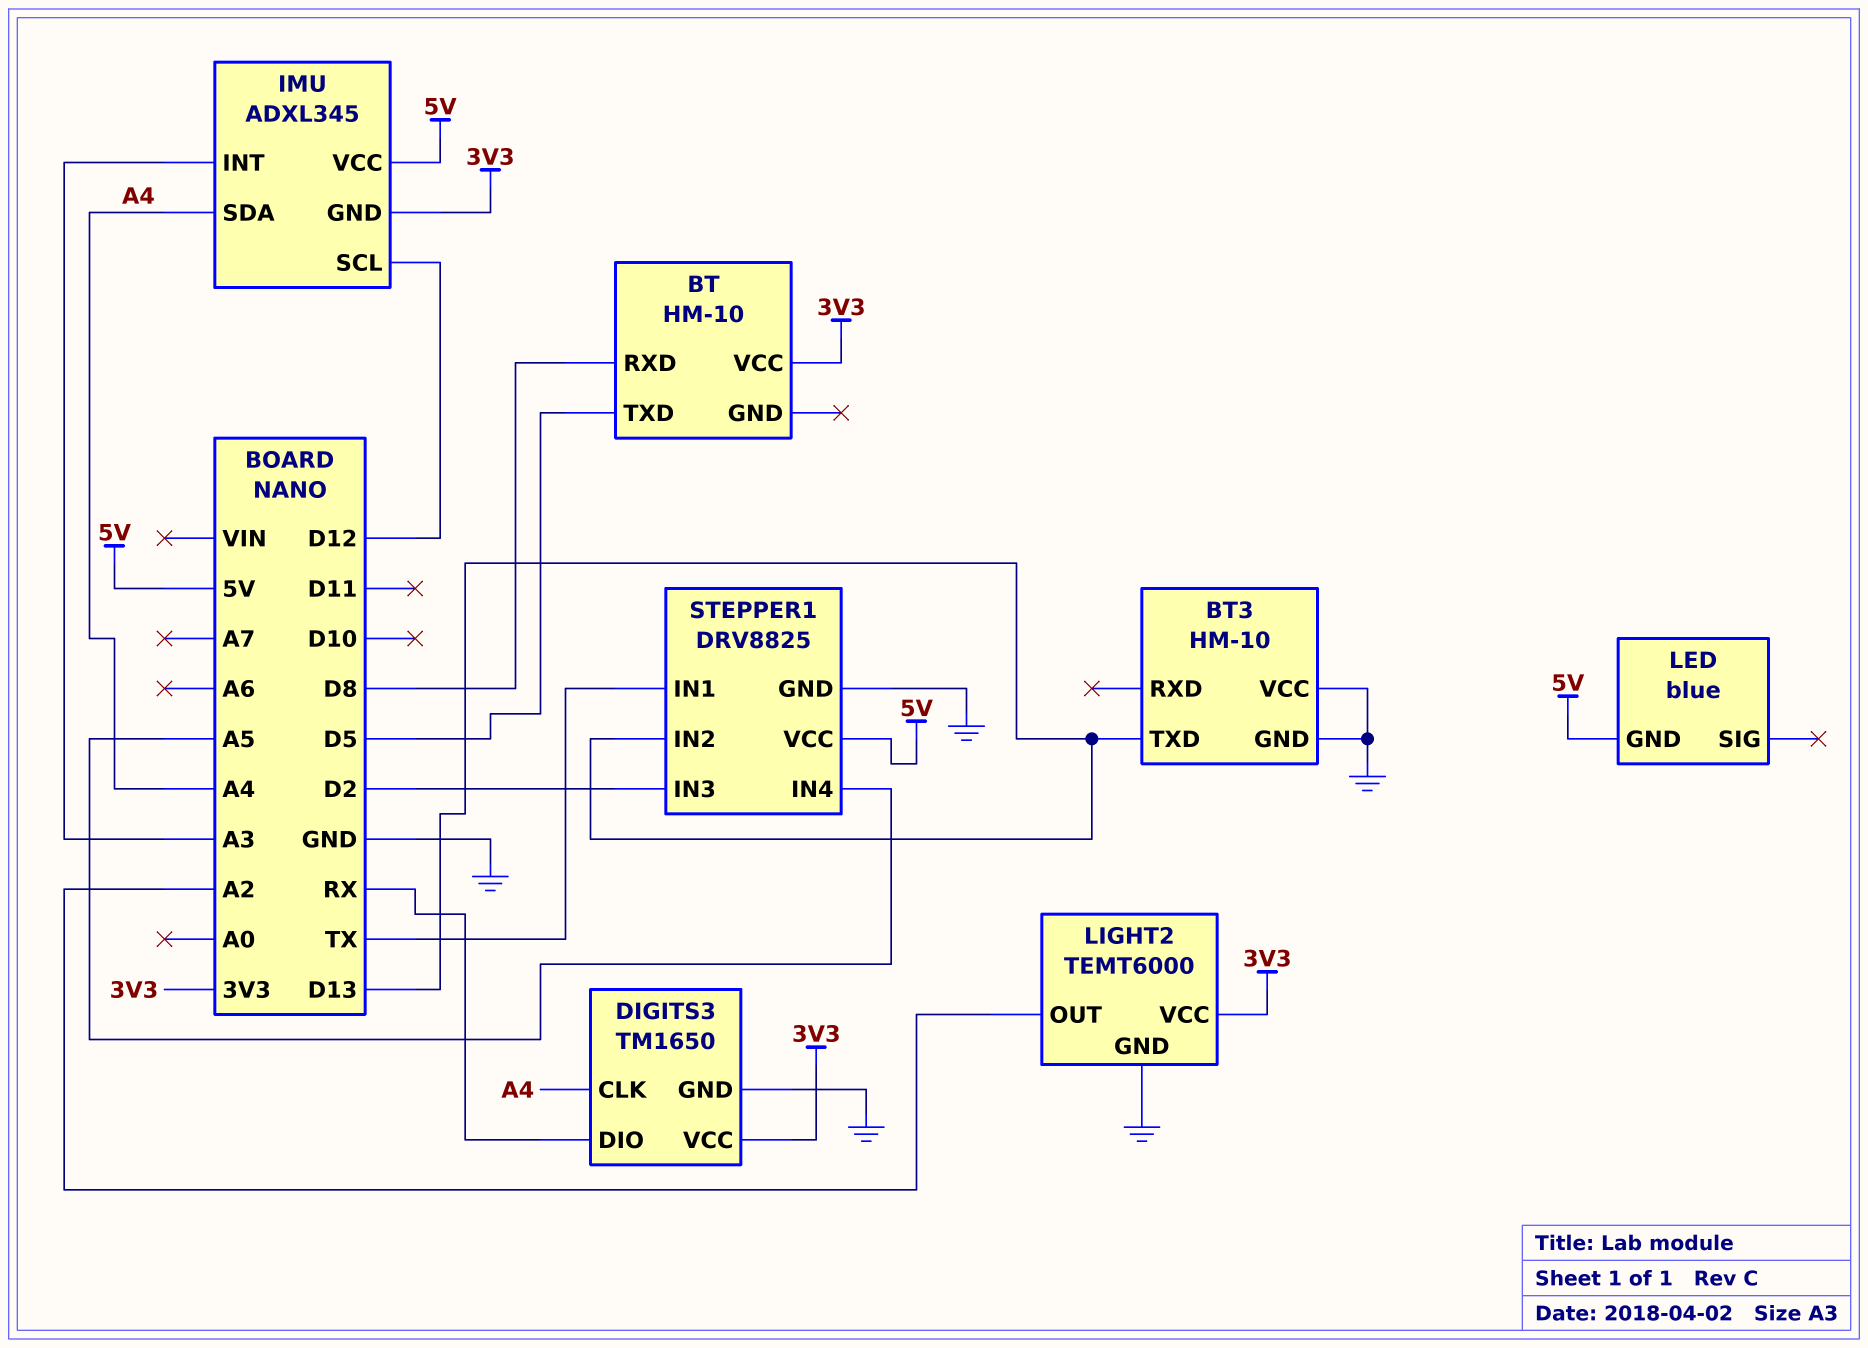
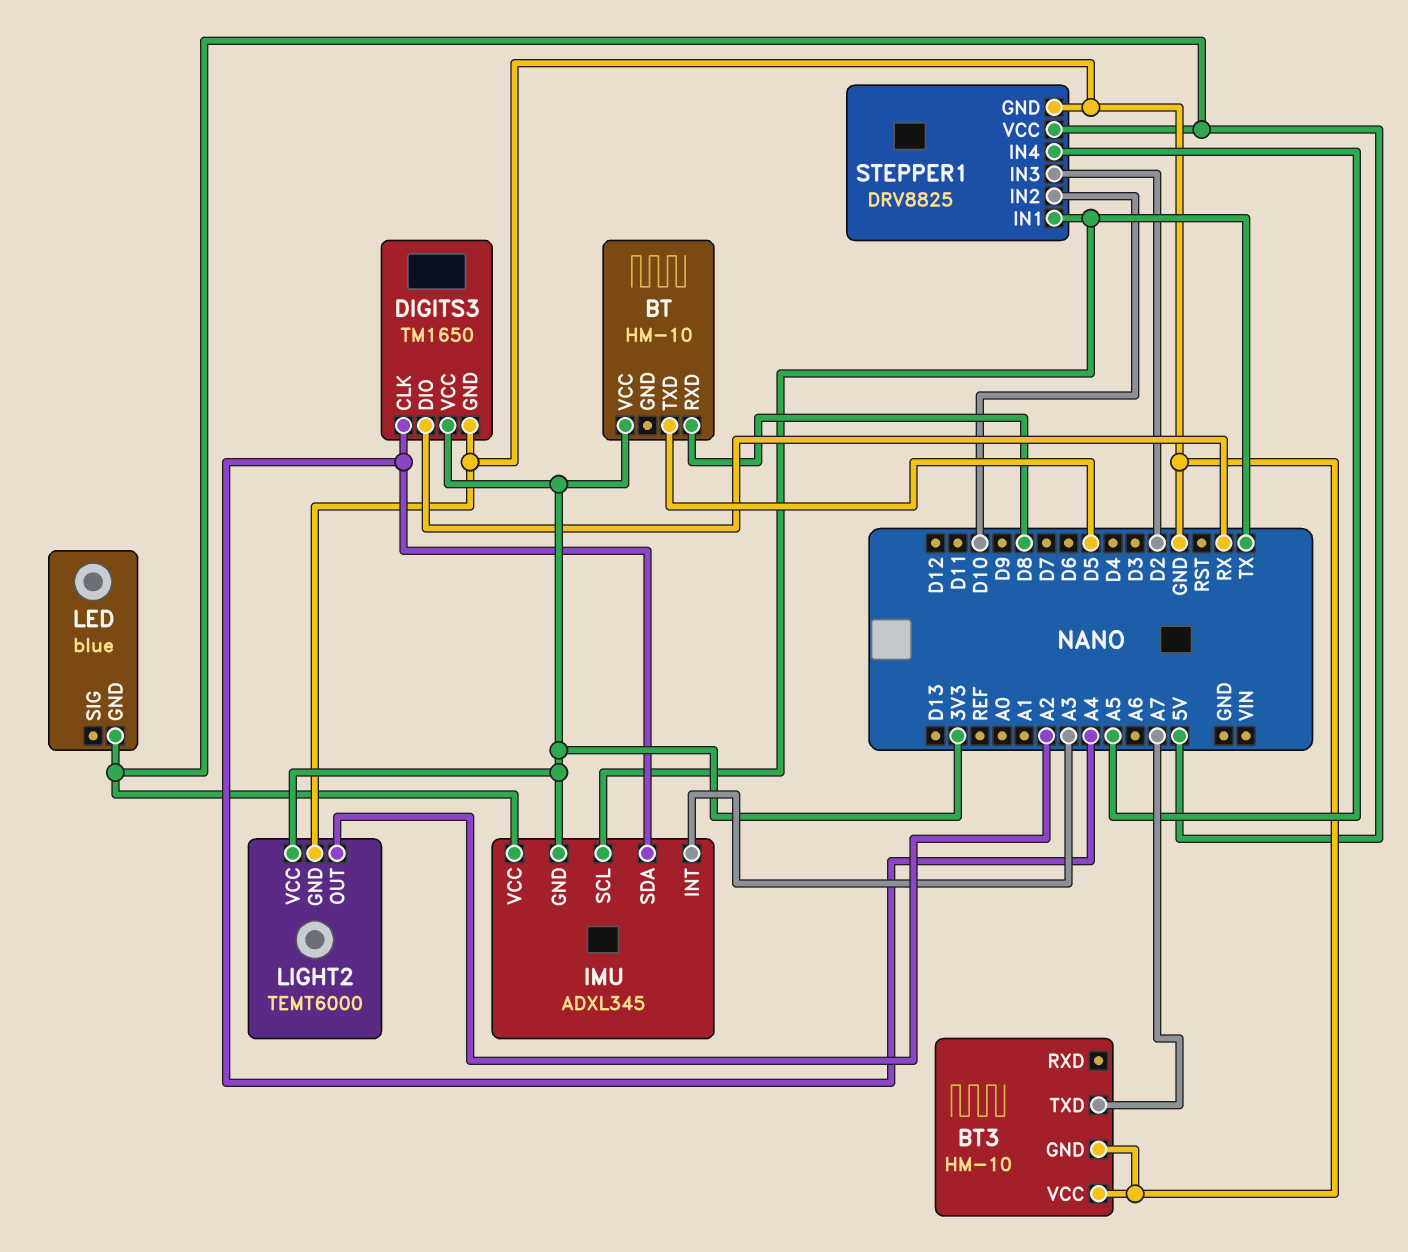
BT3 pin TXD: D13 -> A7
IMU pin SCL: D12 -> TX
STEPPER1 pin IN2: D13 -> D10

